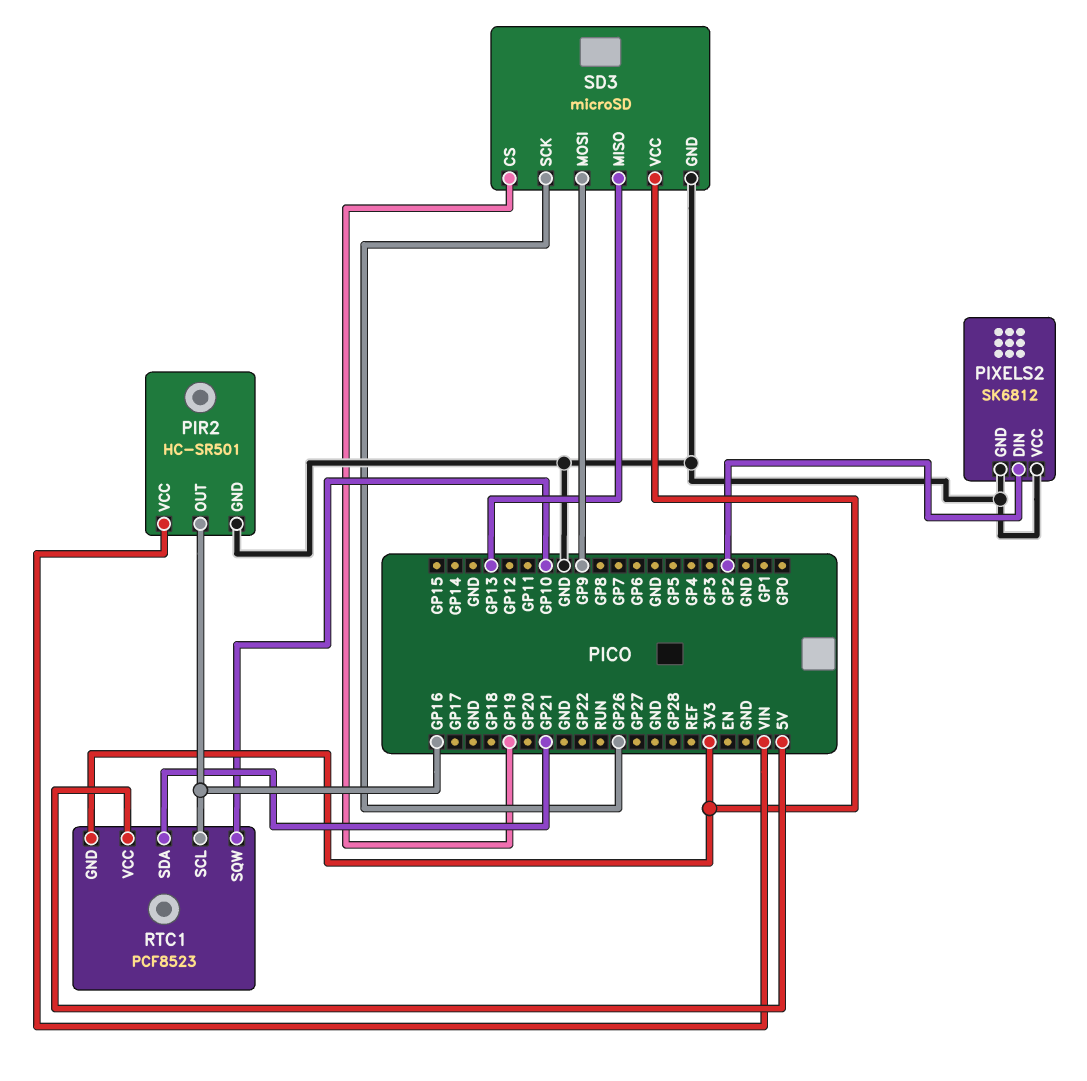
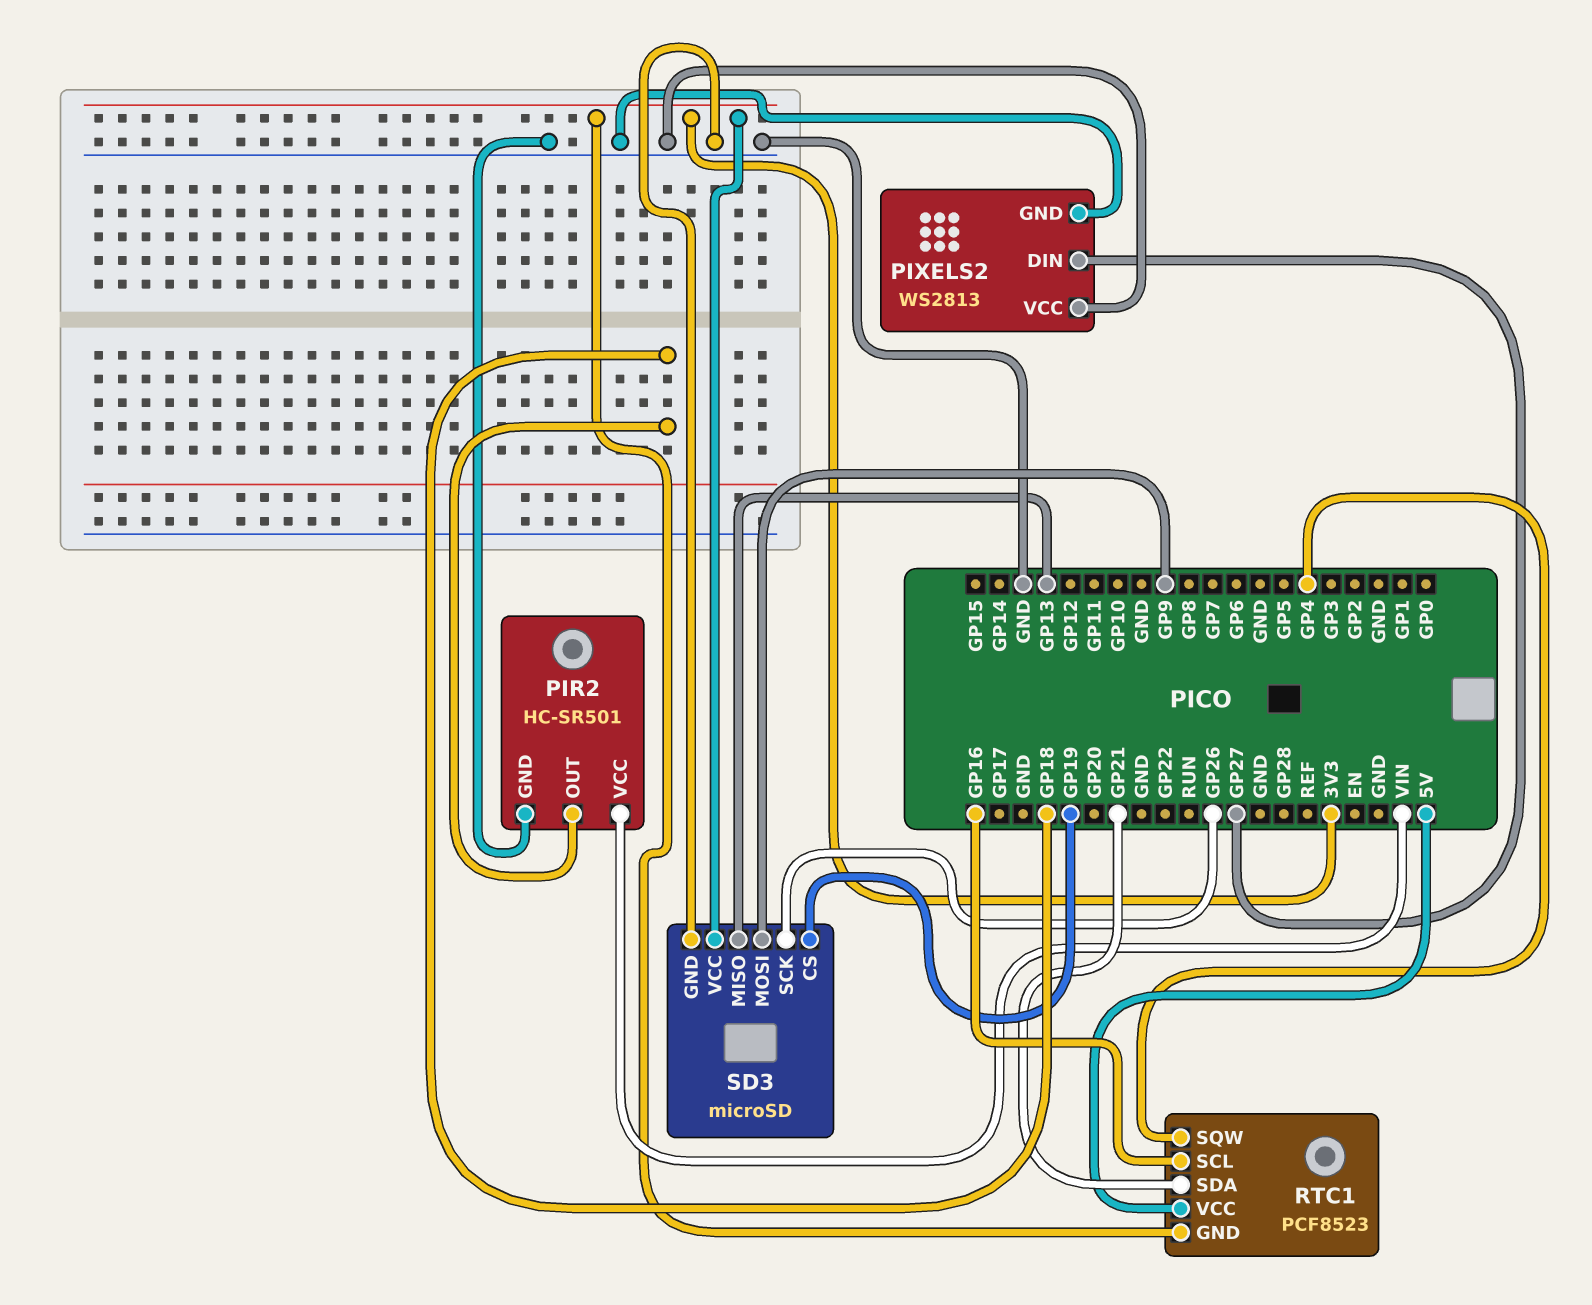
PIR2 pin OUT: GP16 -> GP18
PIXELS2: SK6812 -> WS2813
PIXELS2 pin DIN: GP2 -> GP27
RTC1 pin SQW: GP10 -> GP4

